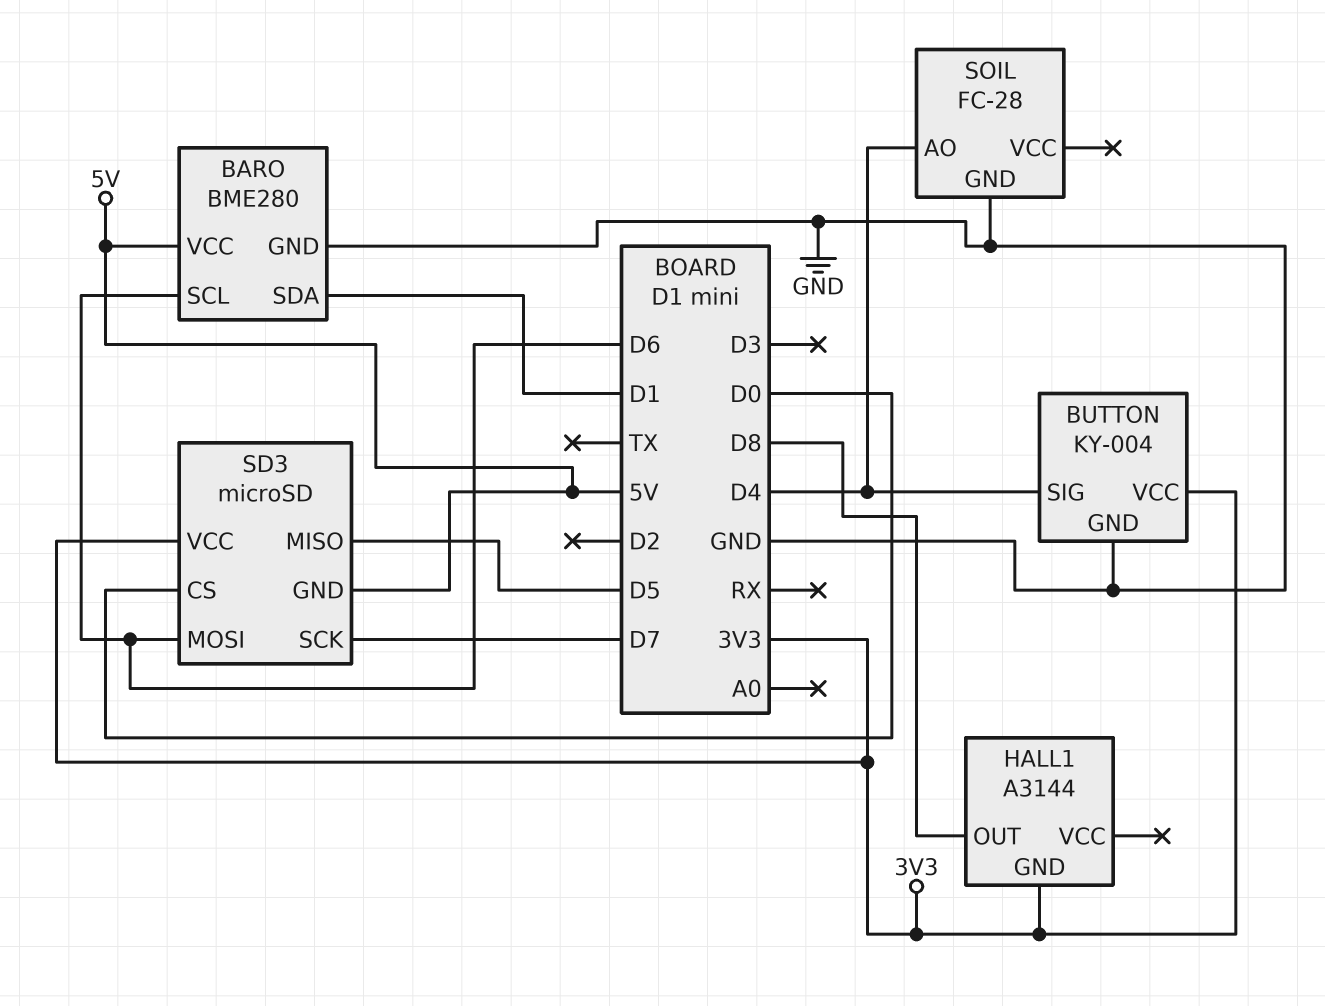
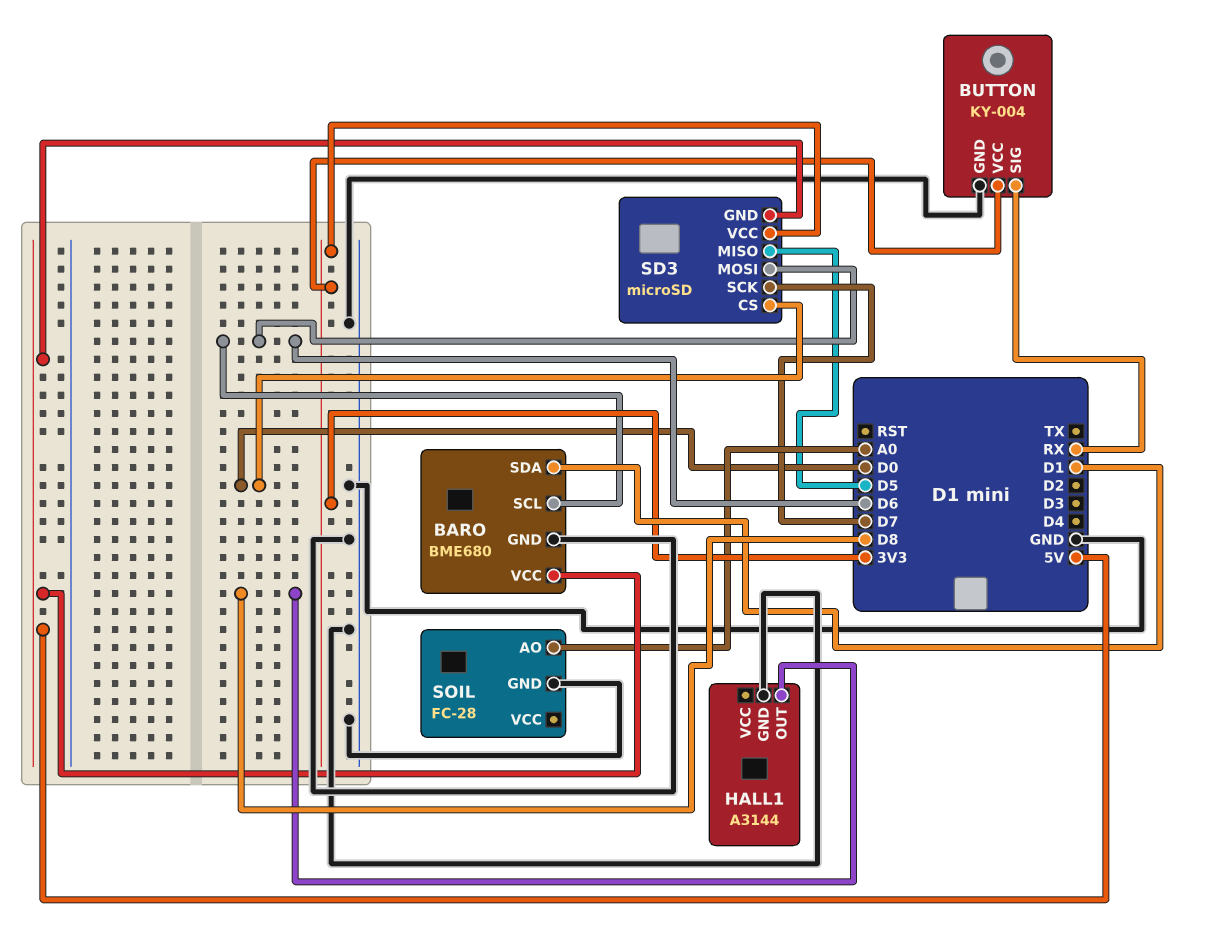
BARO: BME280 -> BME680
BUTTON pin SIG: D4 -> RX
HALL1 pin GND: 3V3 -> GND
SOIL pin AO: D4 -> A0

